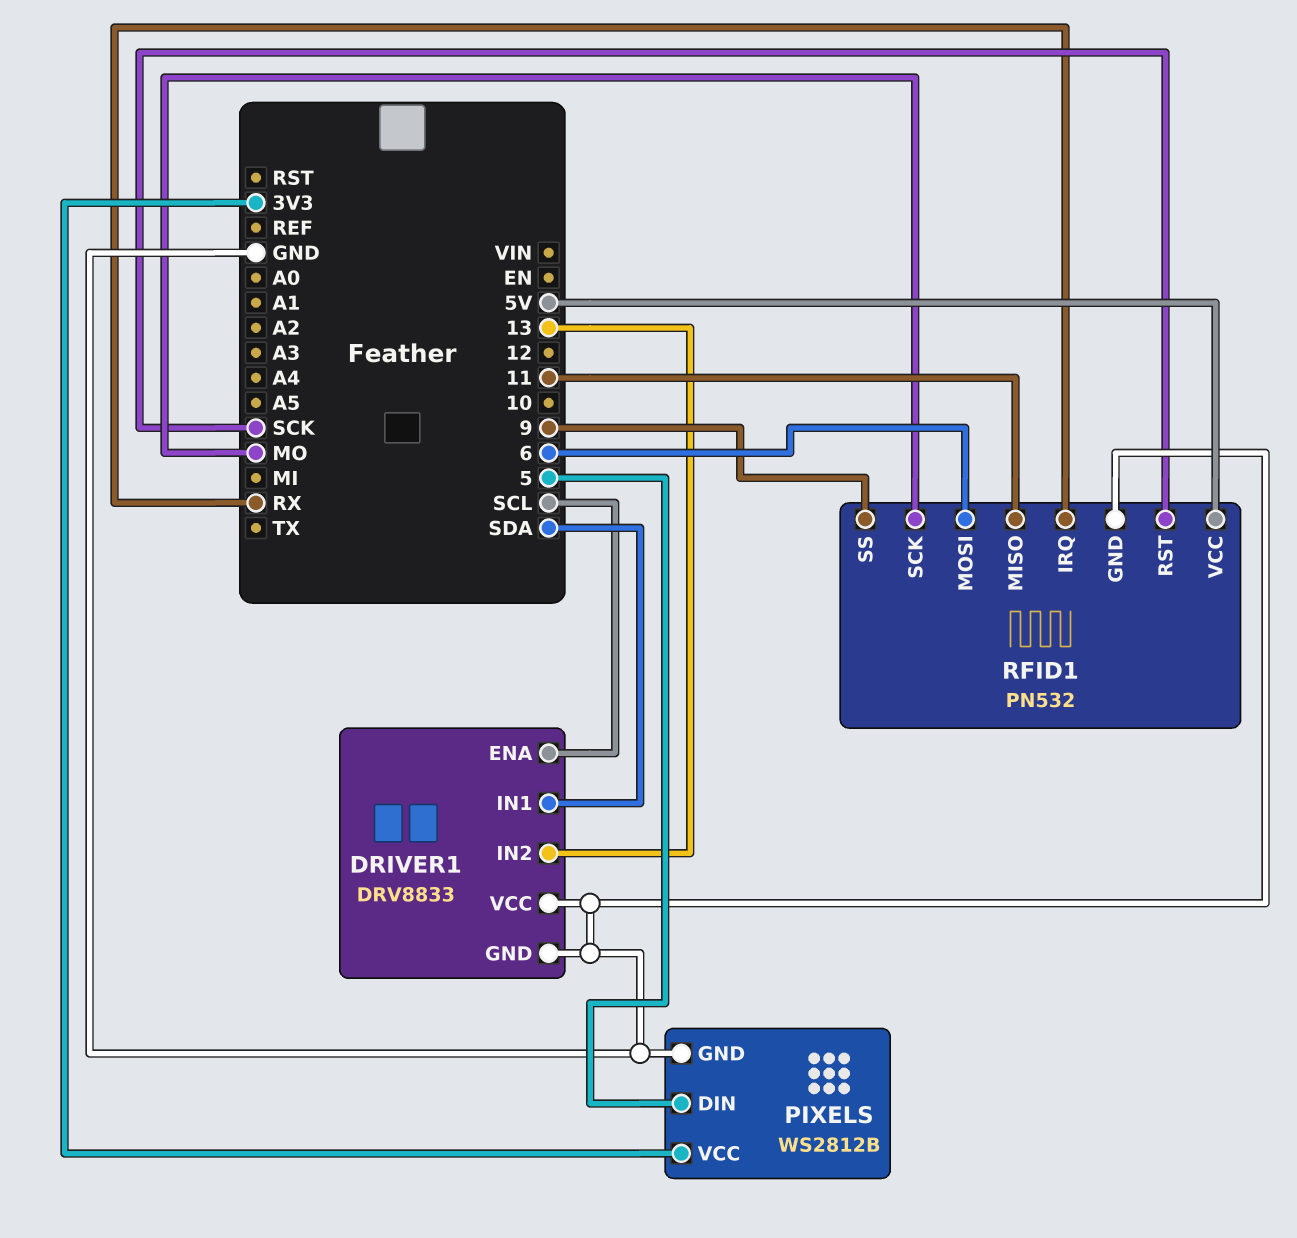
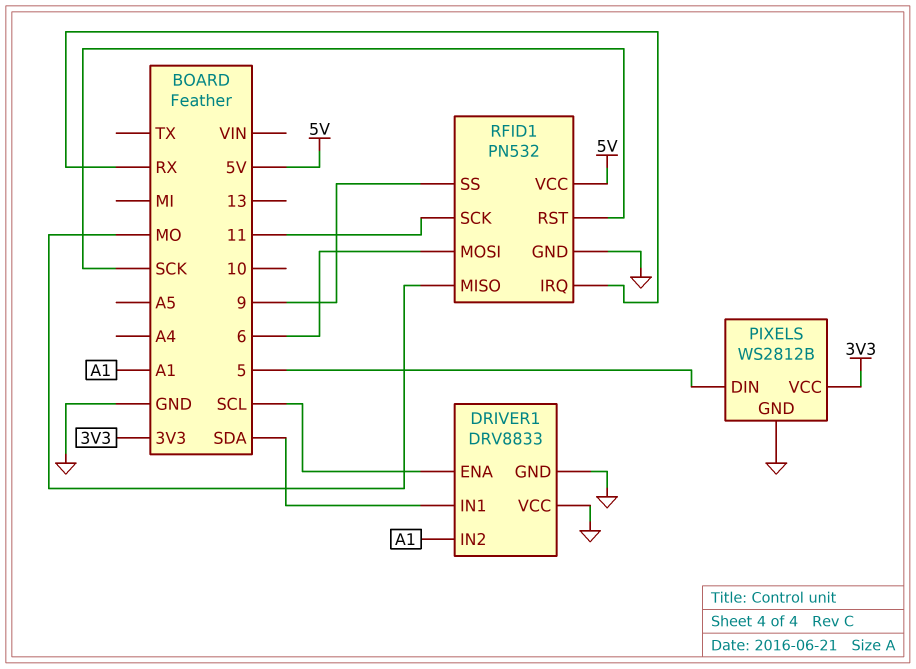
DRIVER1 pin IN2: 13 -> A1
RFID1 pin MISO: 11 -> MO
RFID1 pin SCK: MO -> 11

